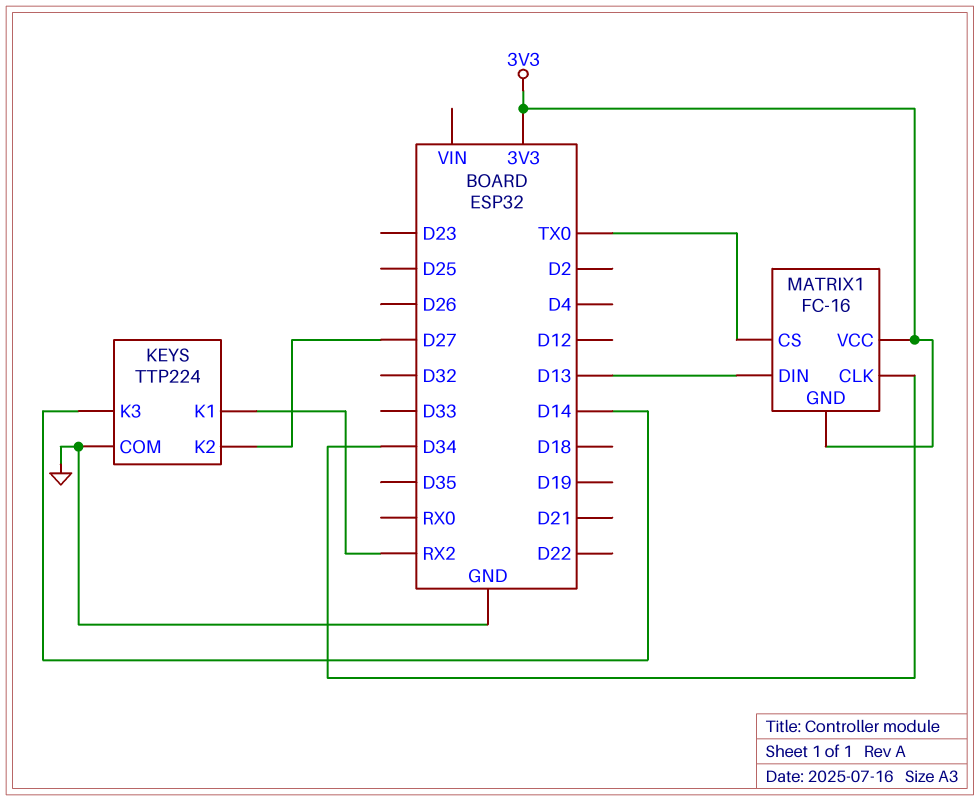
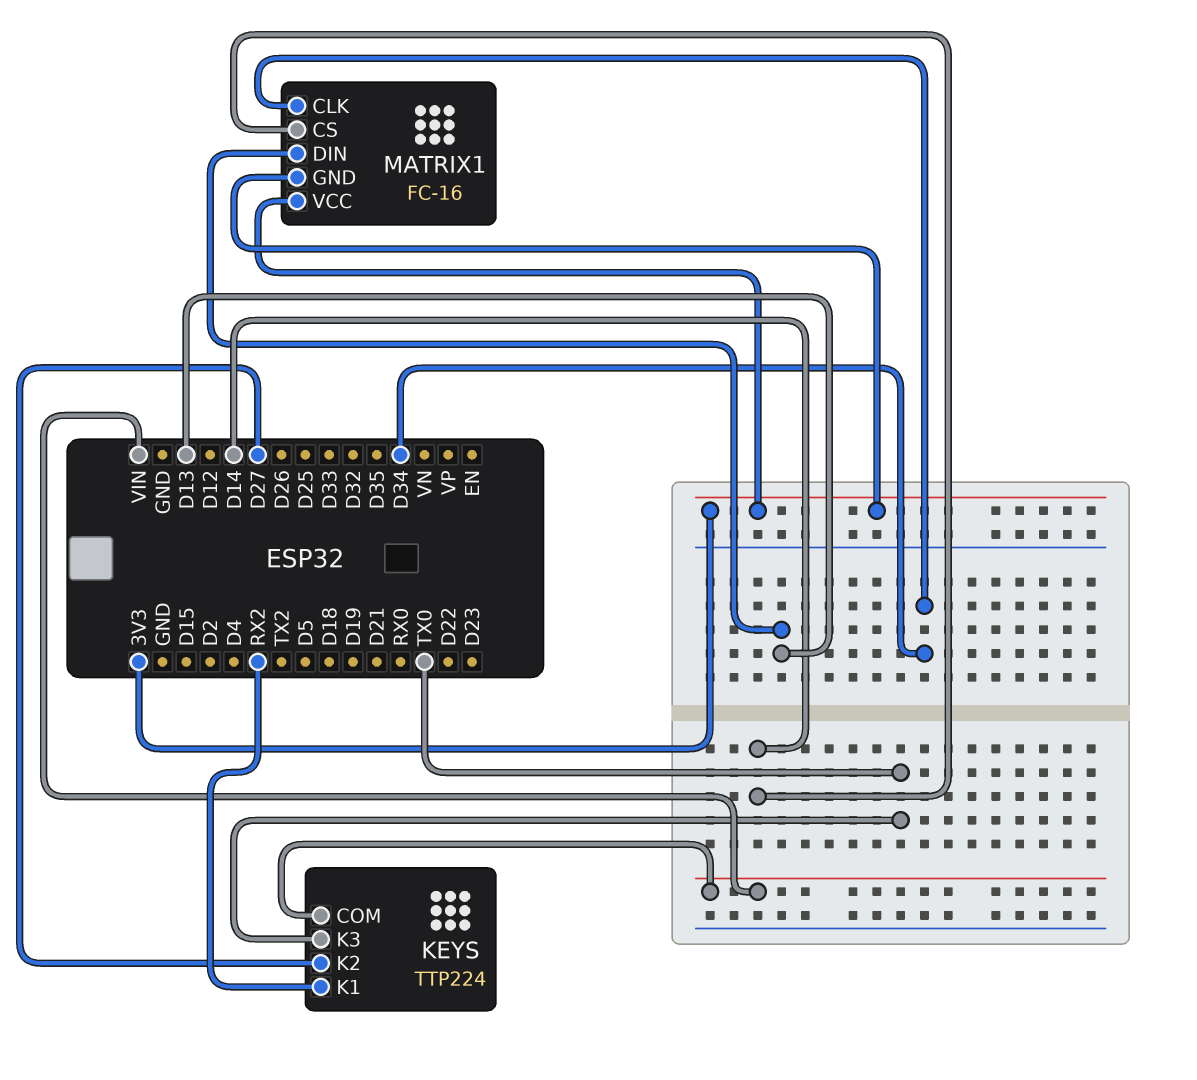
KEYS pin COM: GND -> VIN
KEYS pin K3: D14 -> TX0
MATRIX1 pin CS: TX0 -> D14

